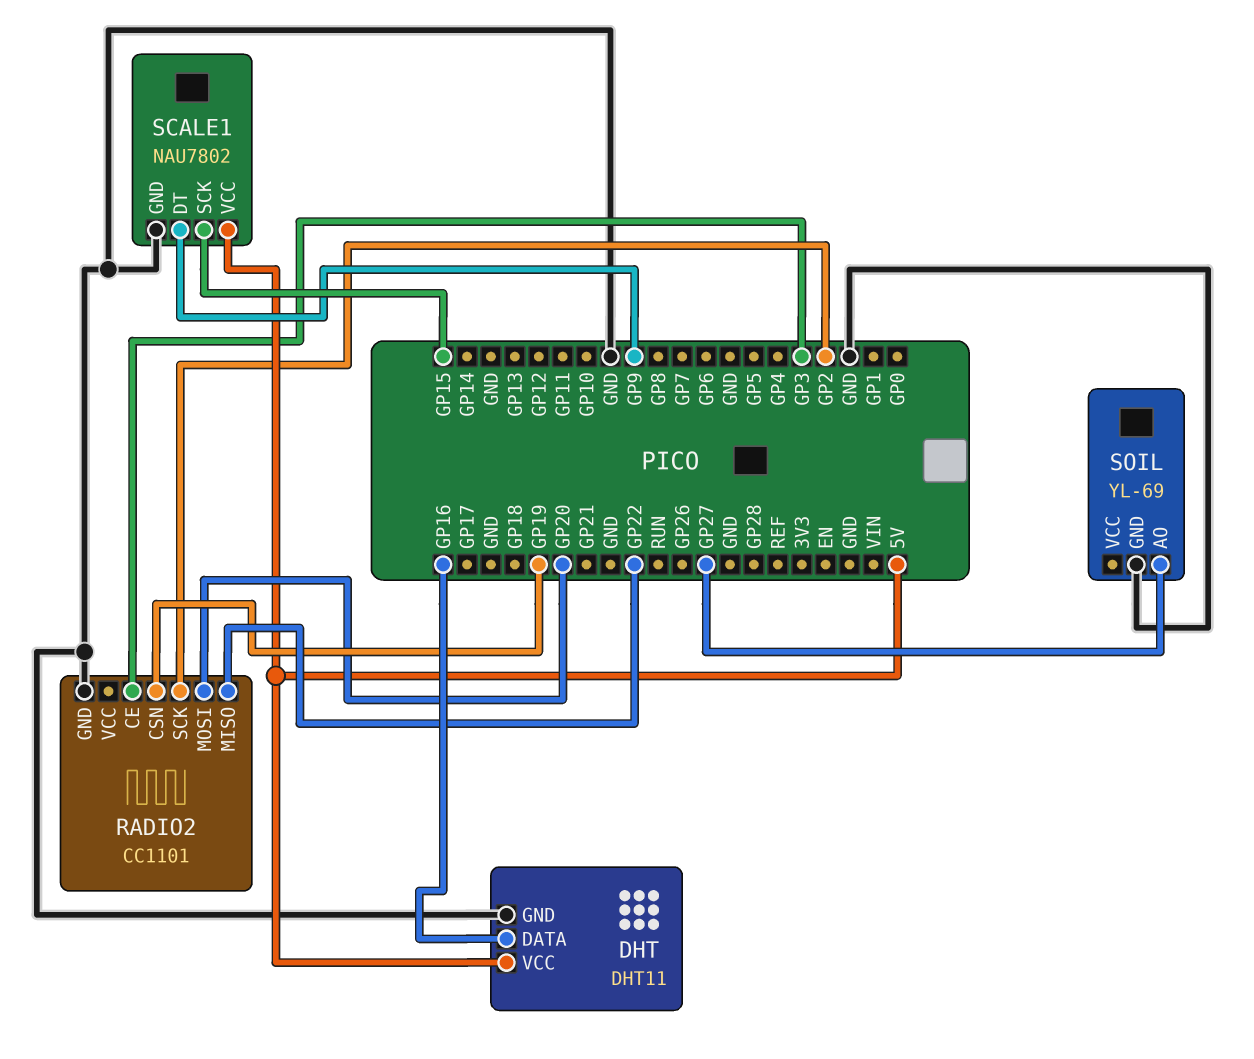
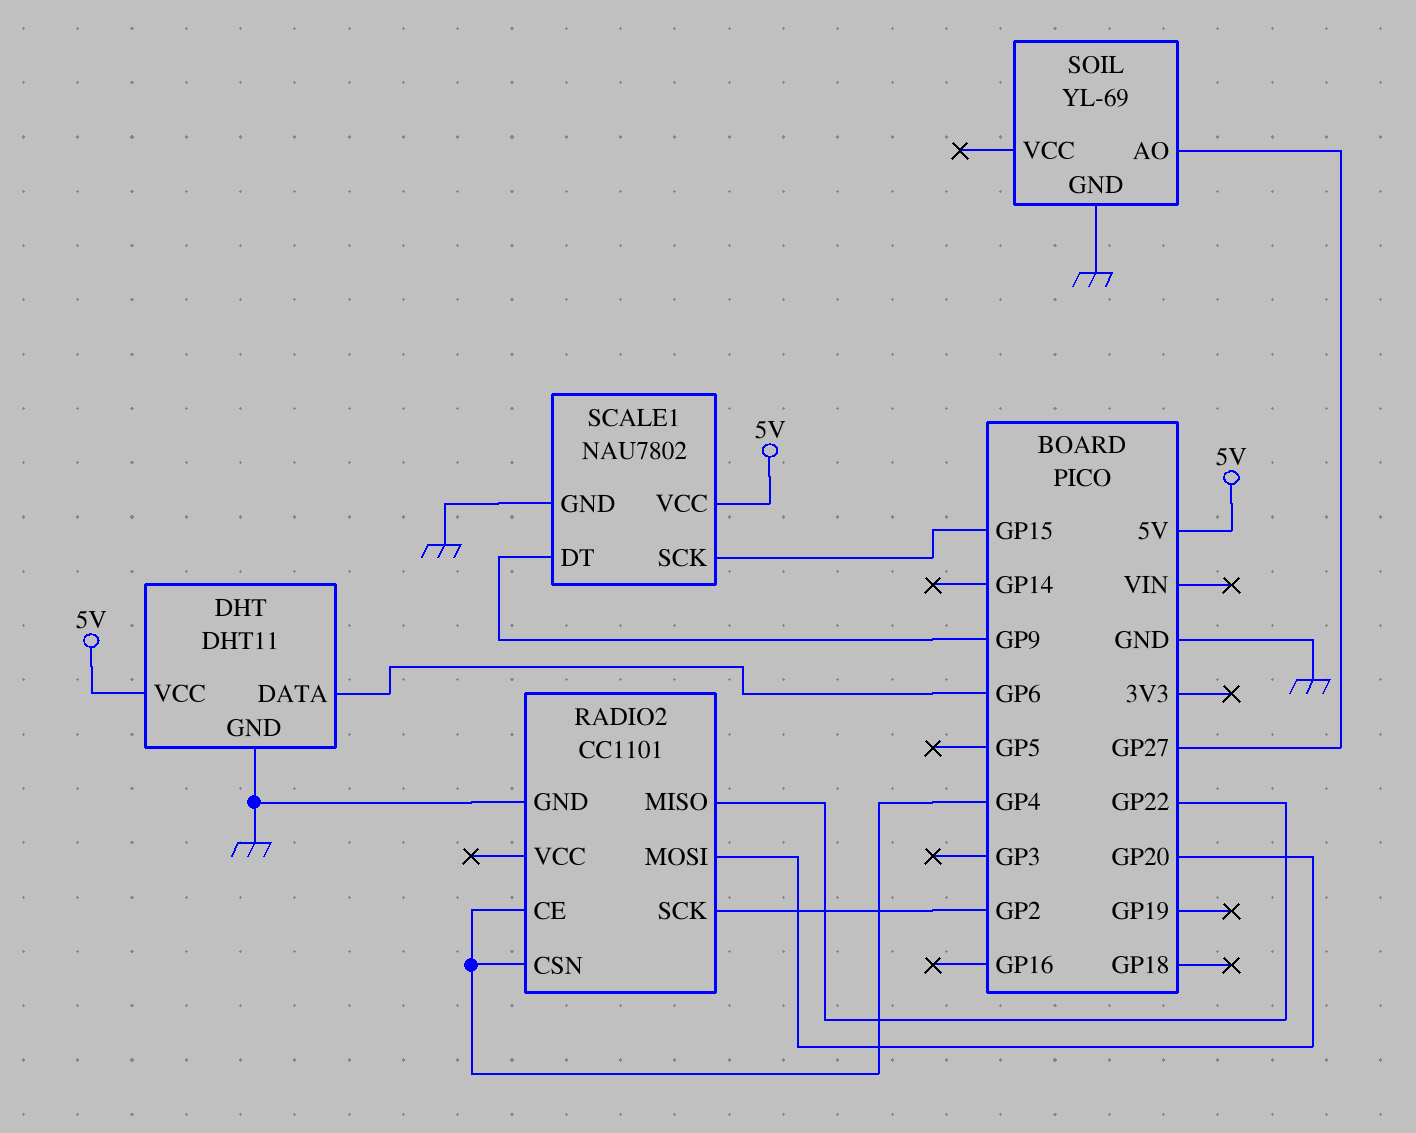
DHT pin DATA: GP16 -> GP6
RADIO2 pin CE: GP3 -> GP4
RADIO2 pin CSN: GP19 -> GP4

